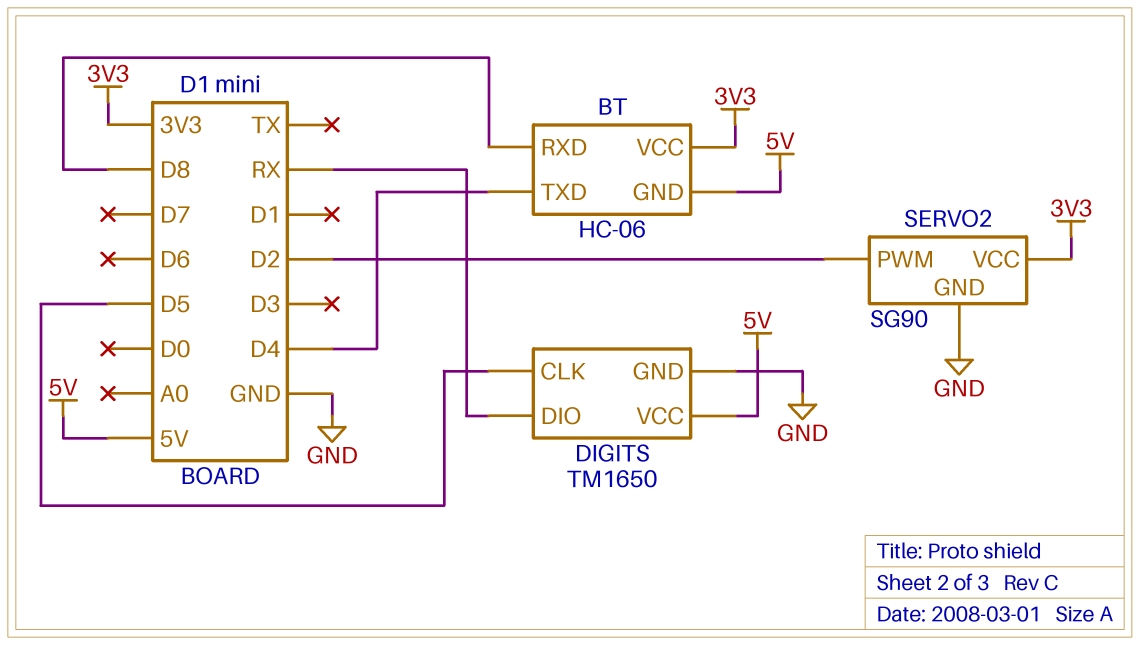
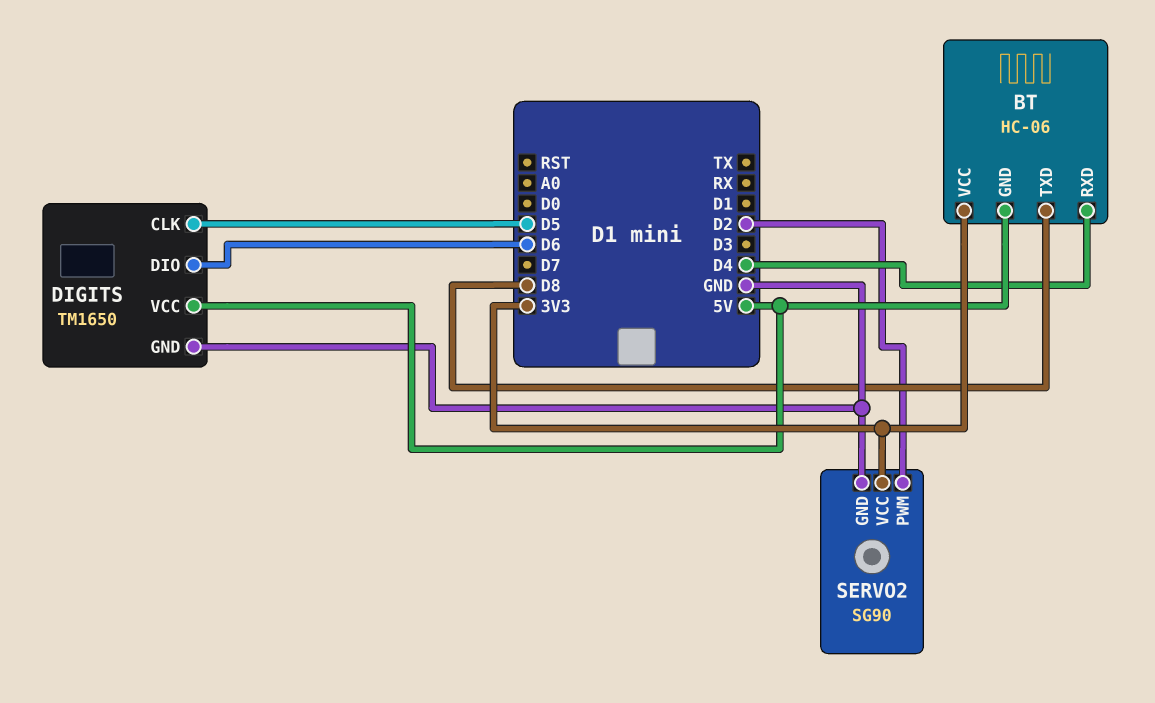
BT pin RXD: D8 -> D4
BT pin TXD: D4 -> D8
DIGITS pin DIO: RX -> D6

